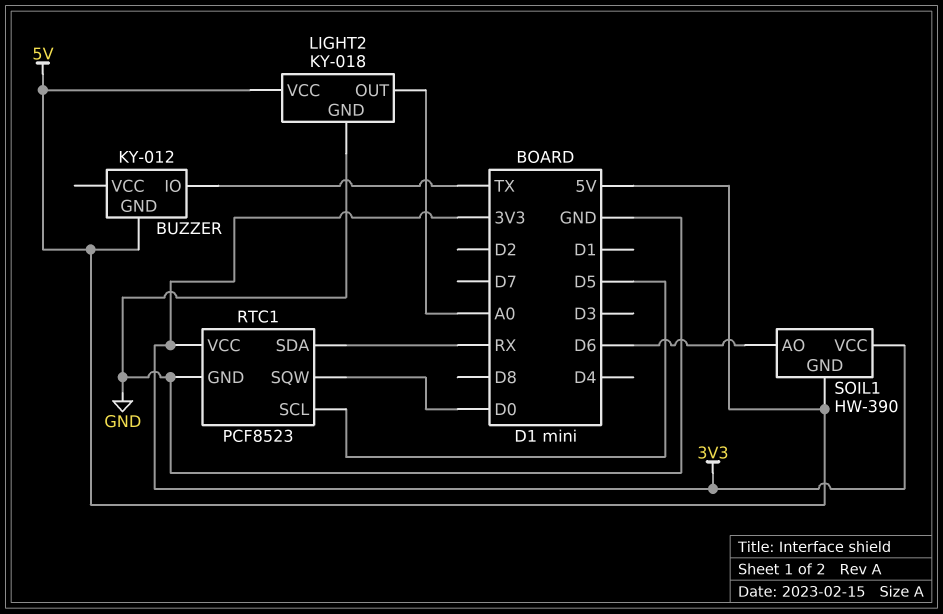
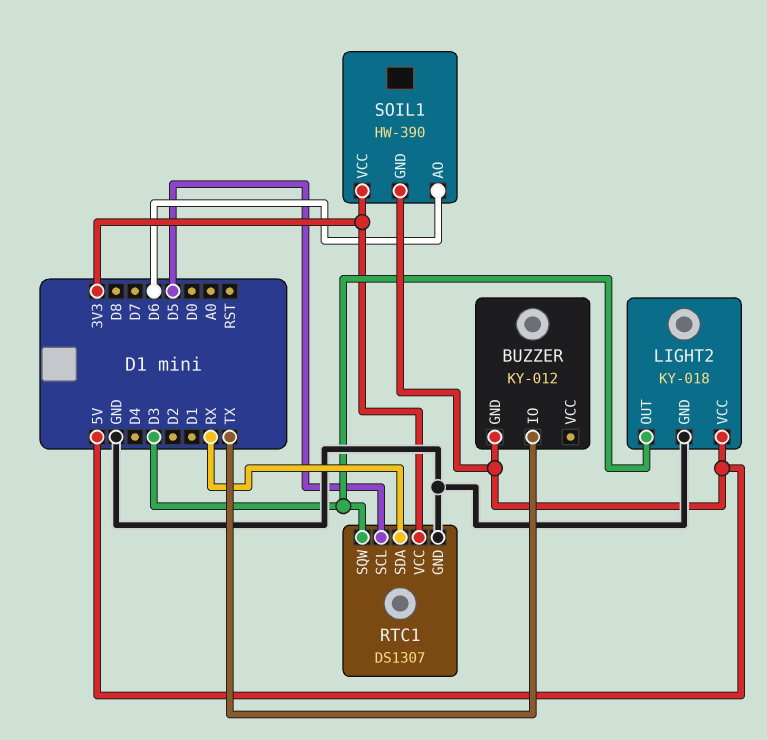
LIGHT2 pin OUT: A0 -> D3
RTC1: PCF8523 -> DS1307
RTC1 pin SQW: D0 -> D3

